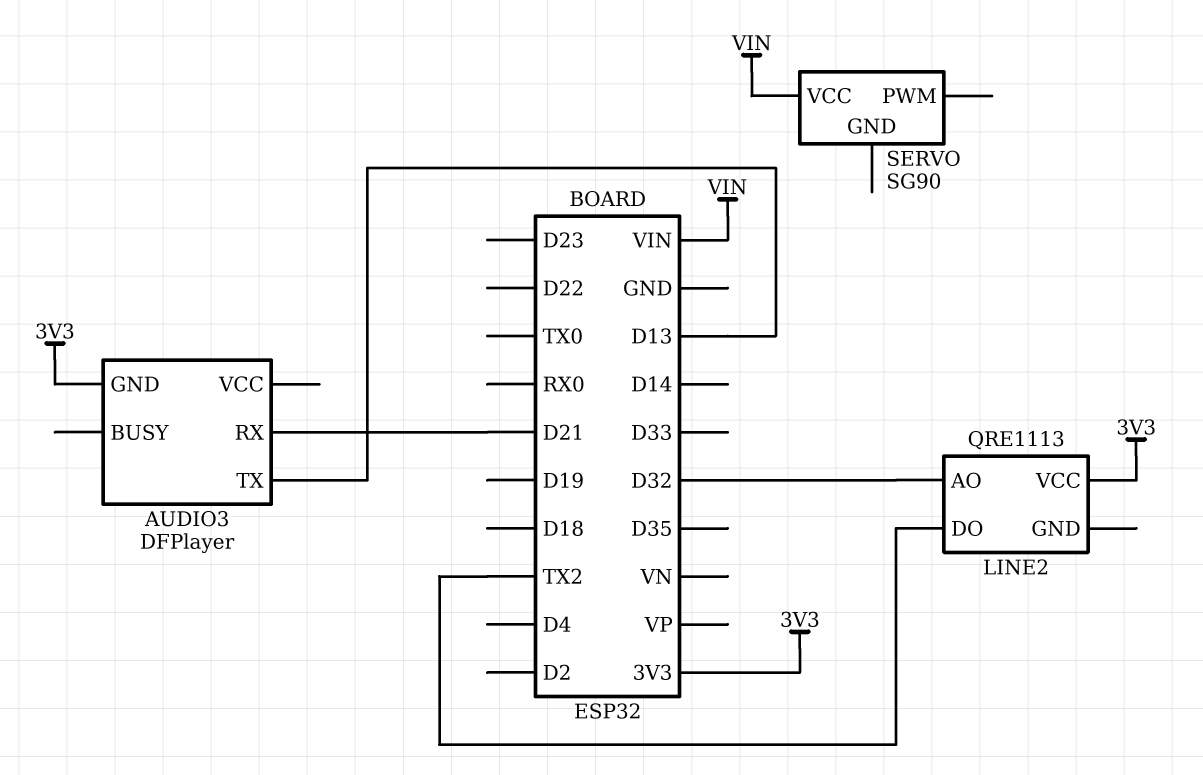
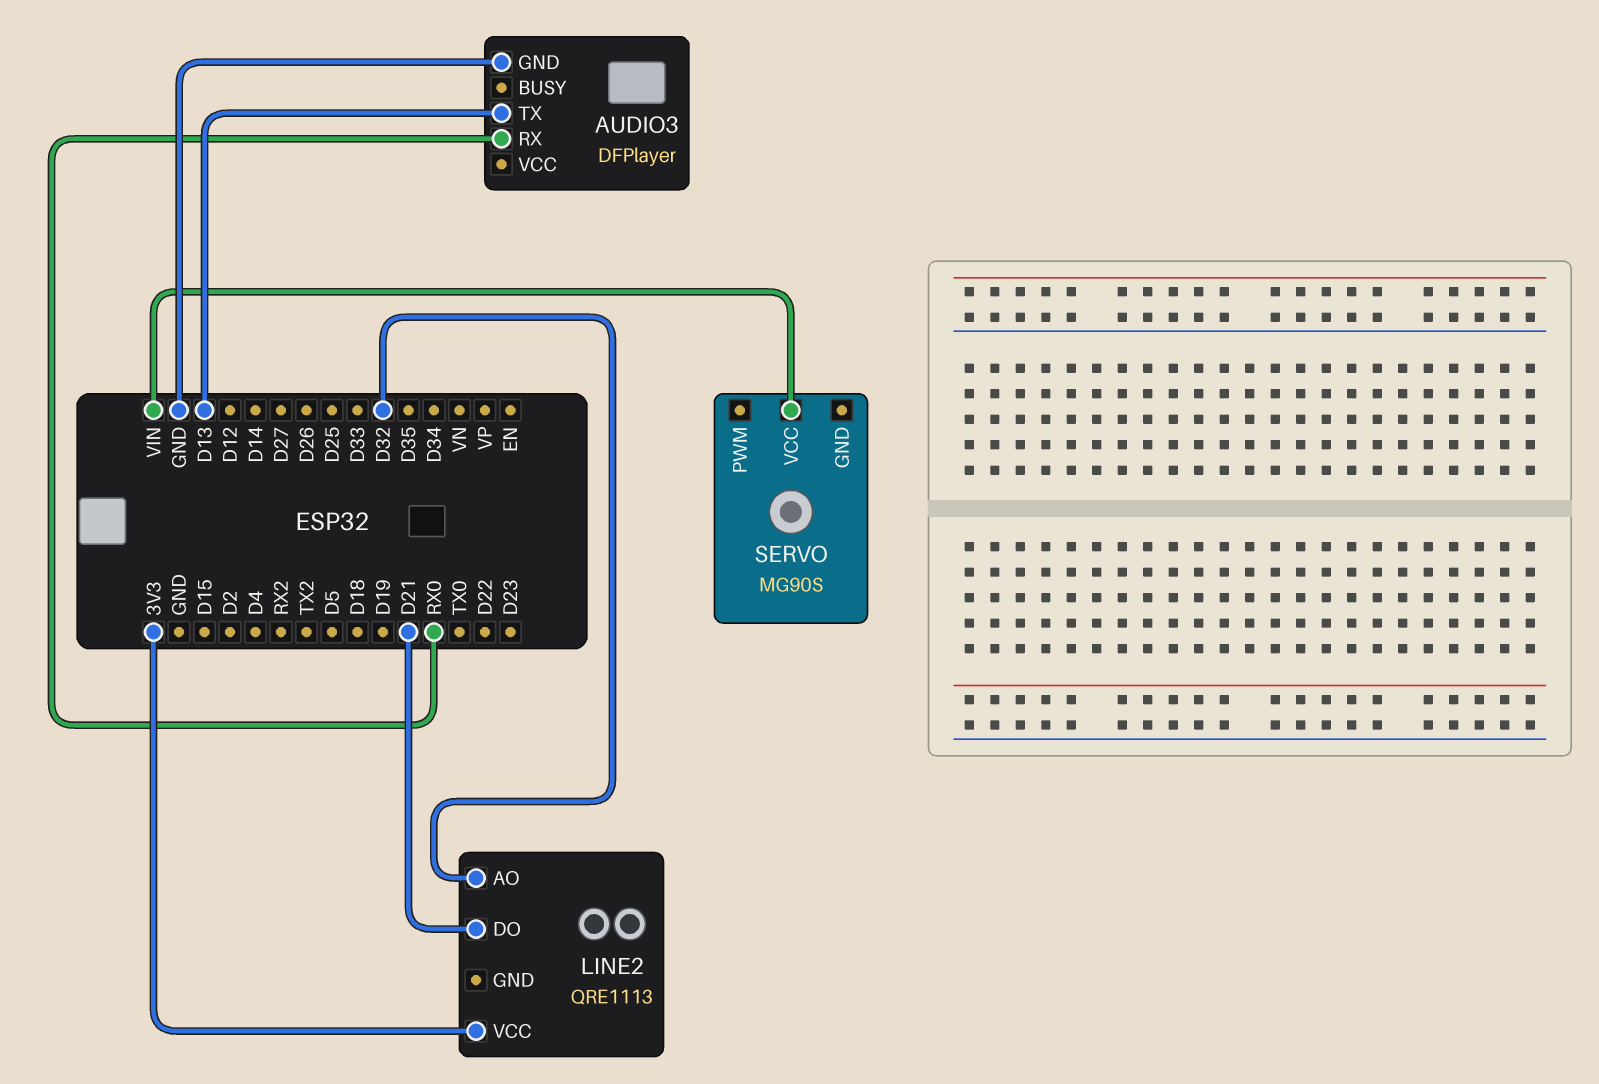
AUDIO3 pin GND: 3V3 -> GND
AUDIO3 pin RX: D21 -> RX0
LINE2 pin DO: TX2 -> D21
SERVO: SG90 -> MG90S

